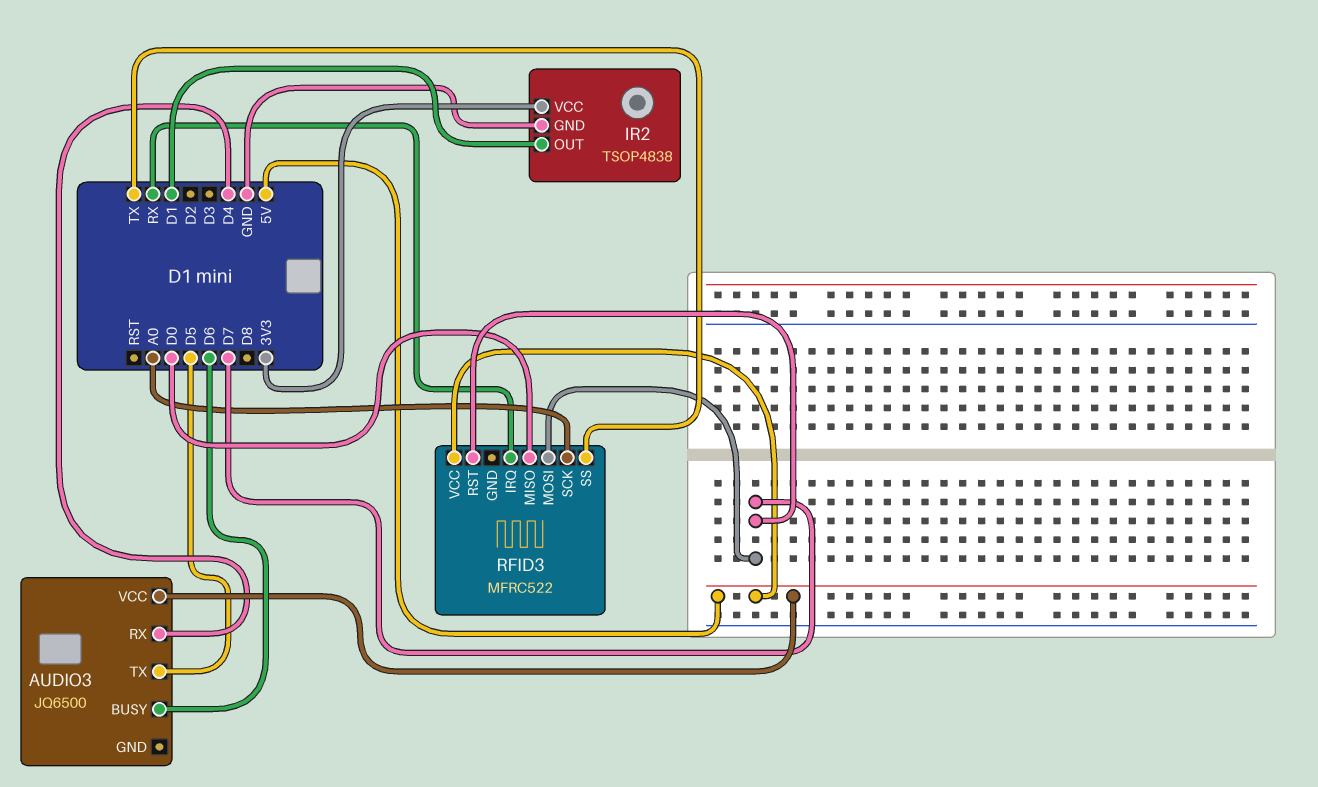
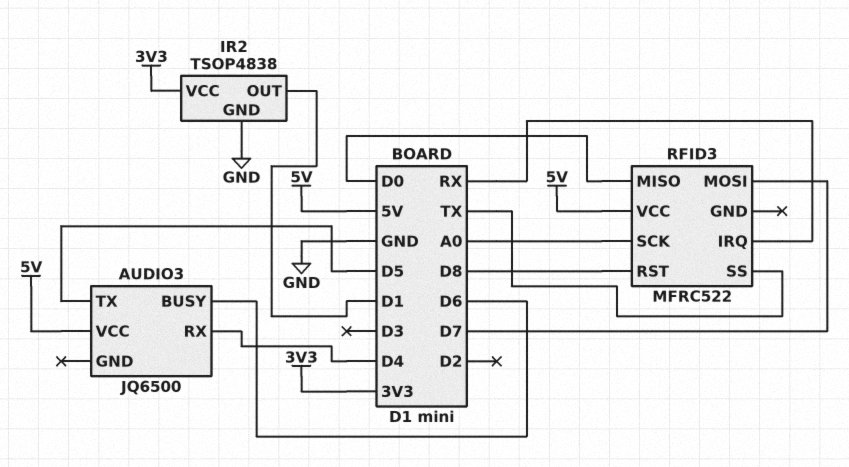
RFID3 pin RST: D7 -> D8

